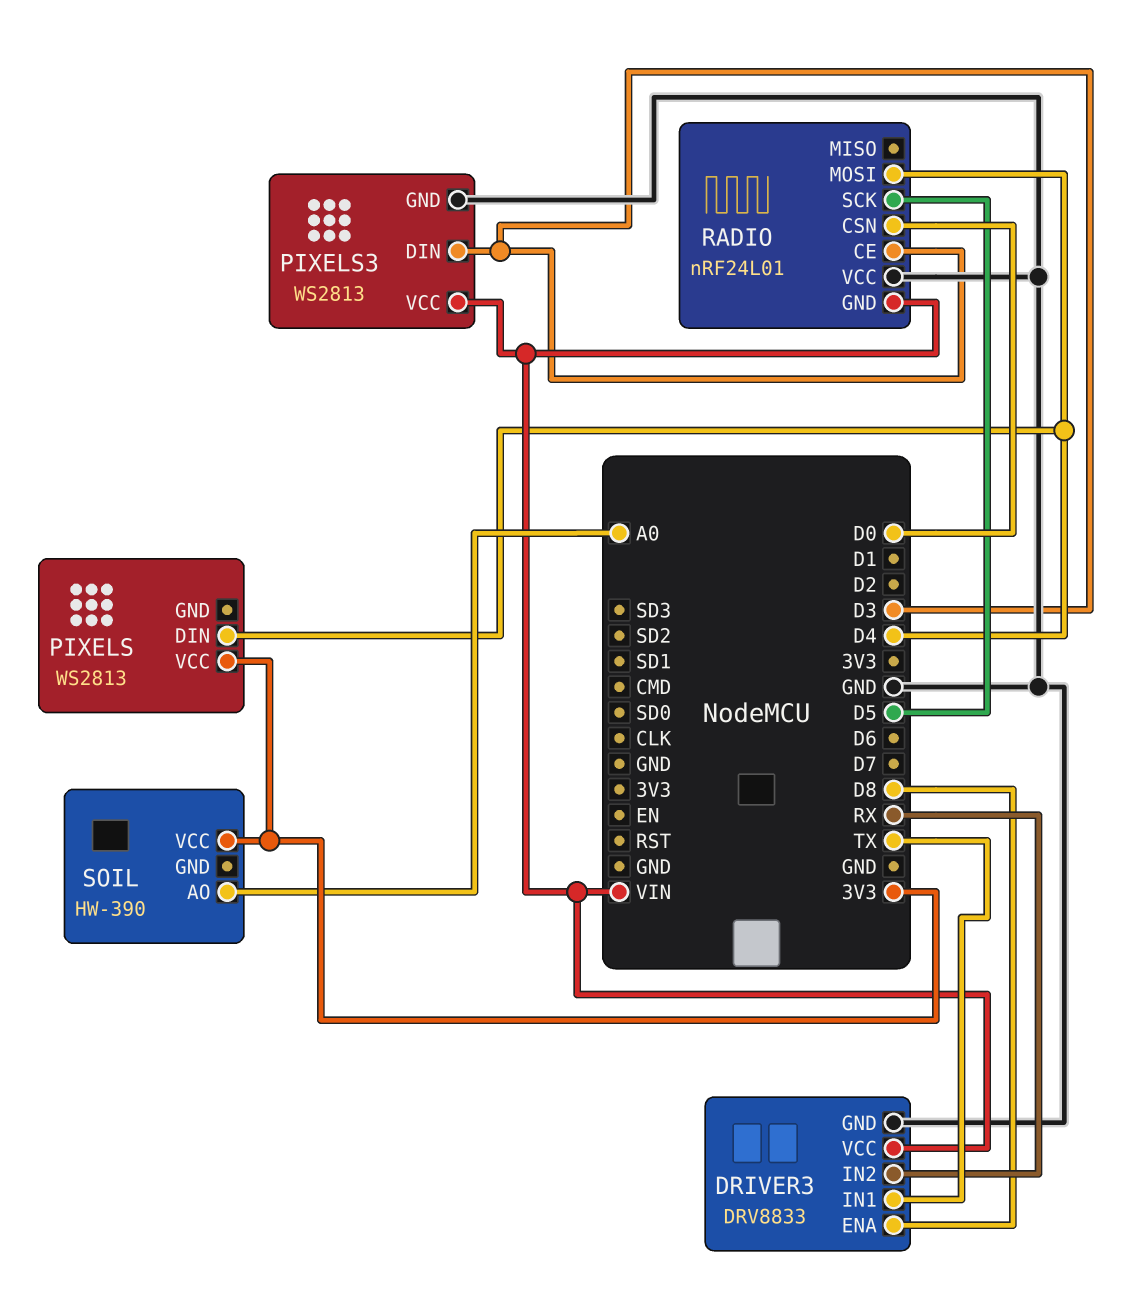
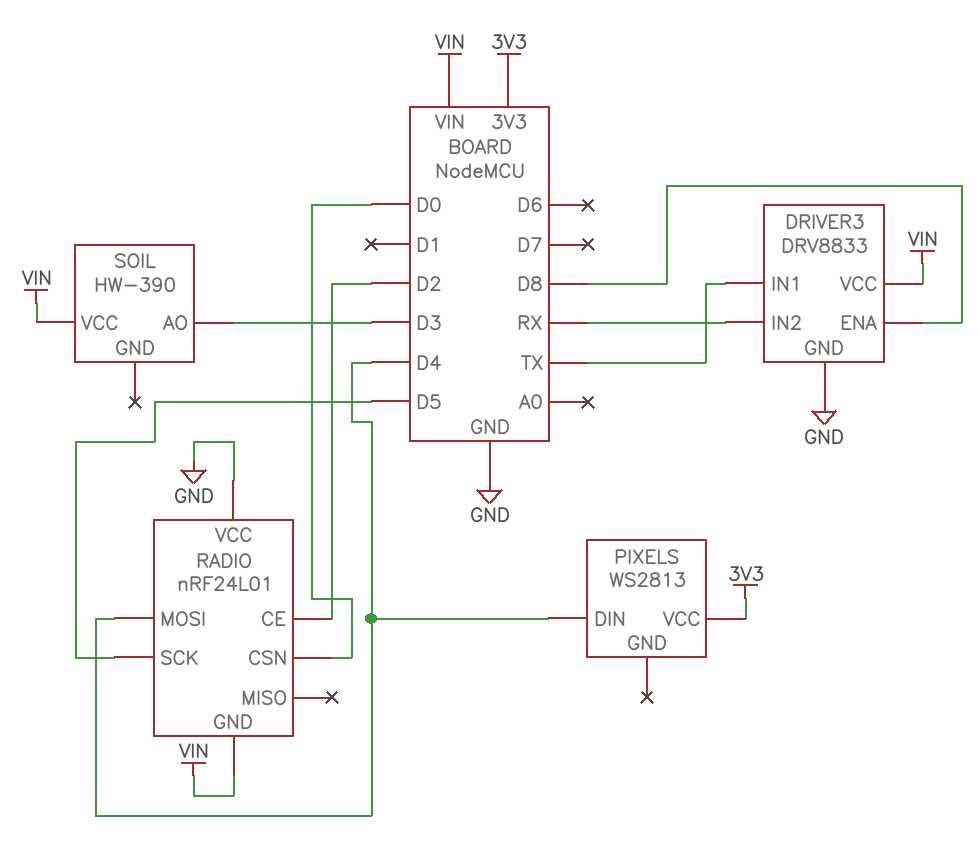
PIXELS3: WS2813 -> none
PIXELS3 pin DIN: D3 -> none
PIXELS3 pin GND: GND -> none
PIXELS3 pin VCC: VIN -> none
RADIO pin CE: D3 -> D2
SOIL pin AO: A0 -> D3
SOIL pin VCC: 3V3 -> VIN

